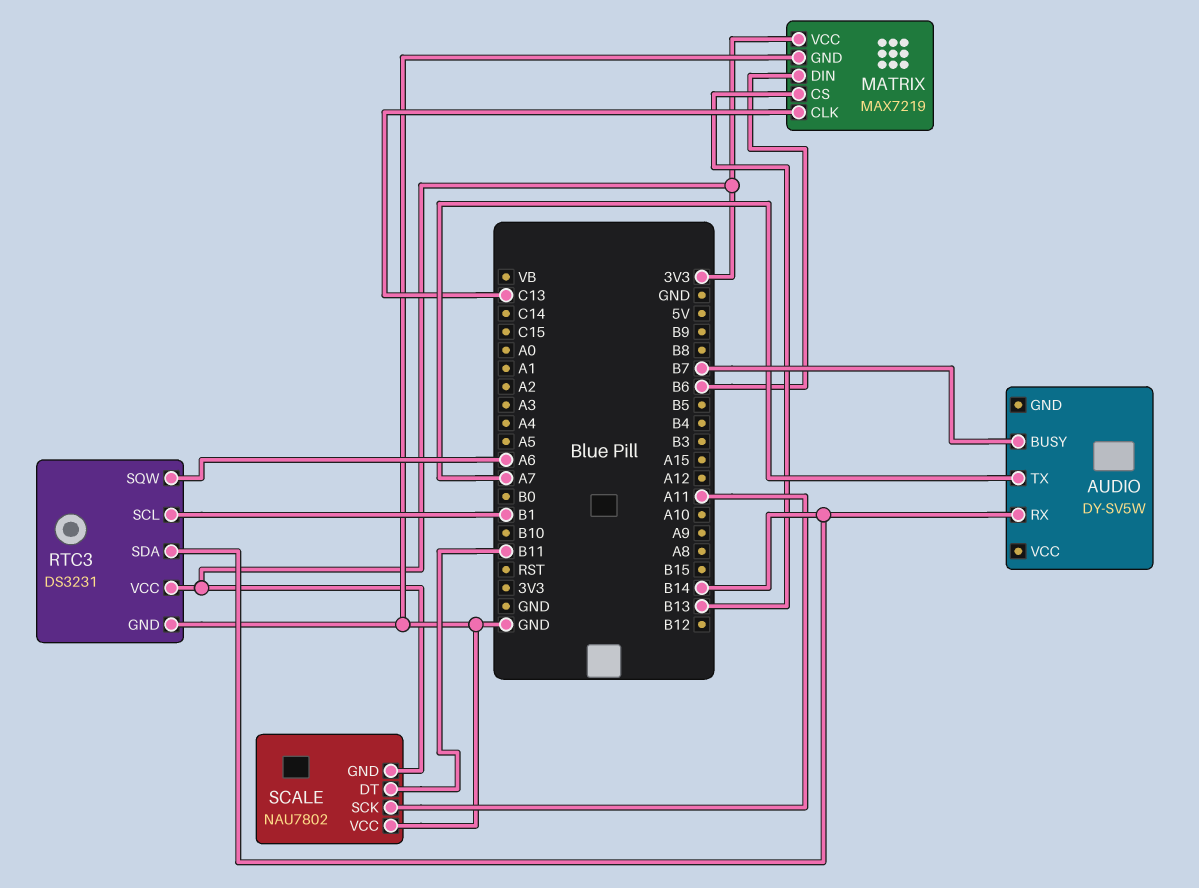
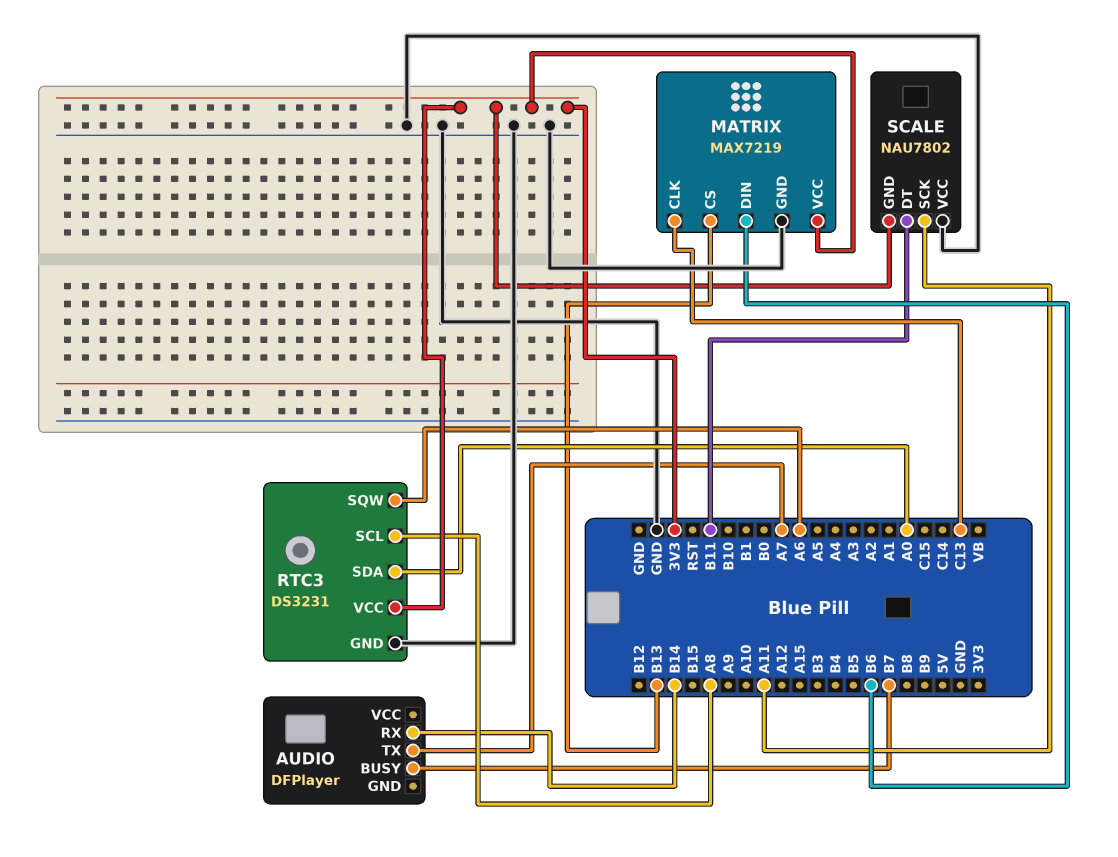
AUDIO: DY-SV5W -> DFPlayer
RTC3 pin SCL: B1 -> A8
RTC3 pin SDA: B14 -> A0

